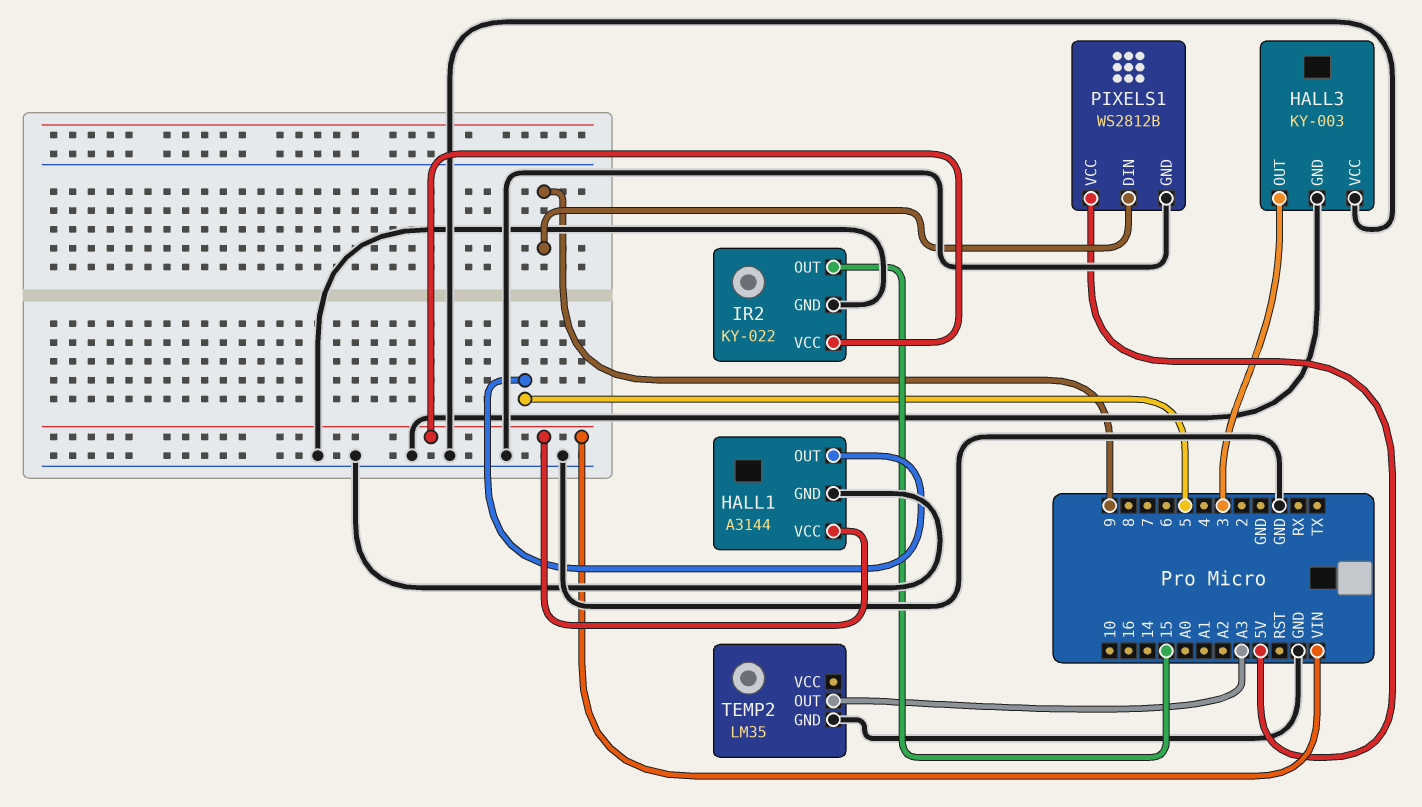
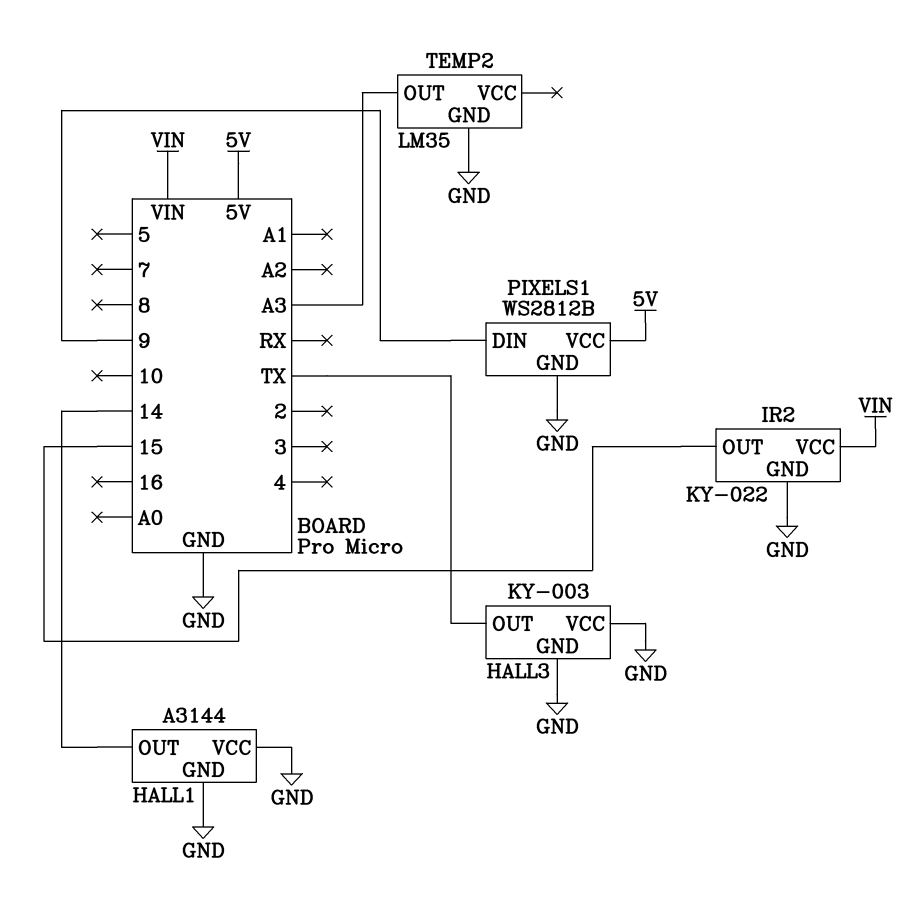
HALL1 pin OUT: 5 -> 14
HALL1 pin VCC: VIN -> GND
HALL3 pin OUT: 3 -> TX

